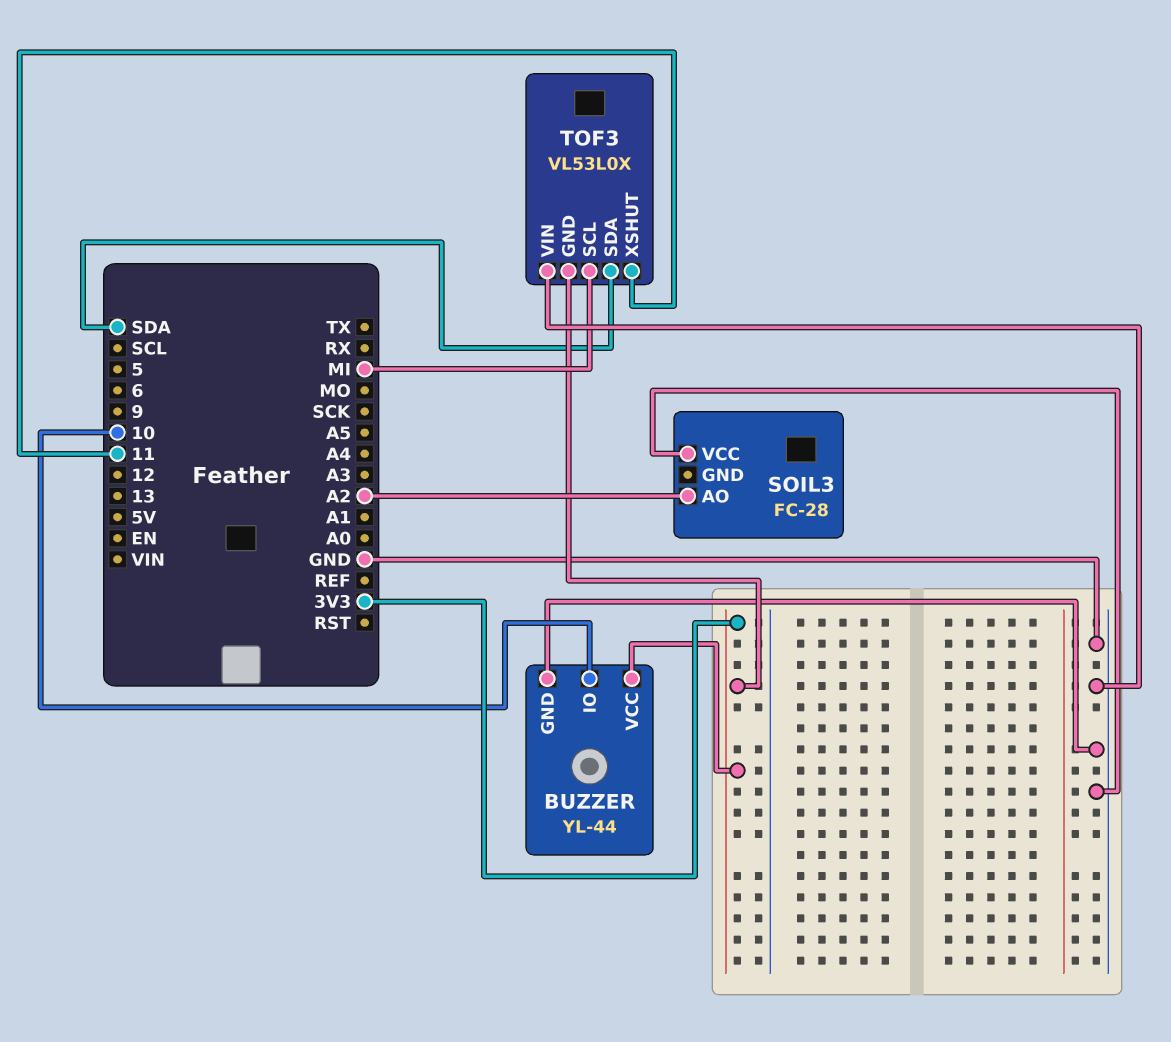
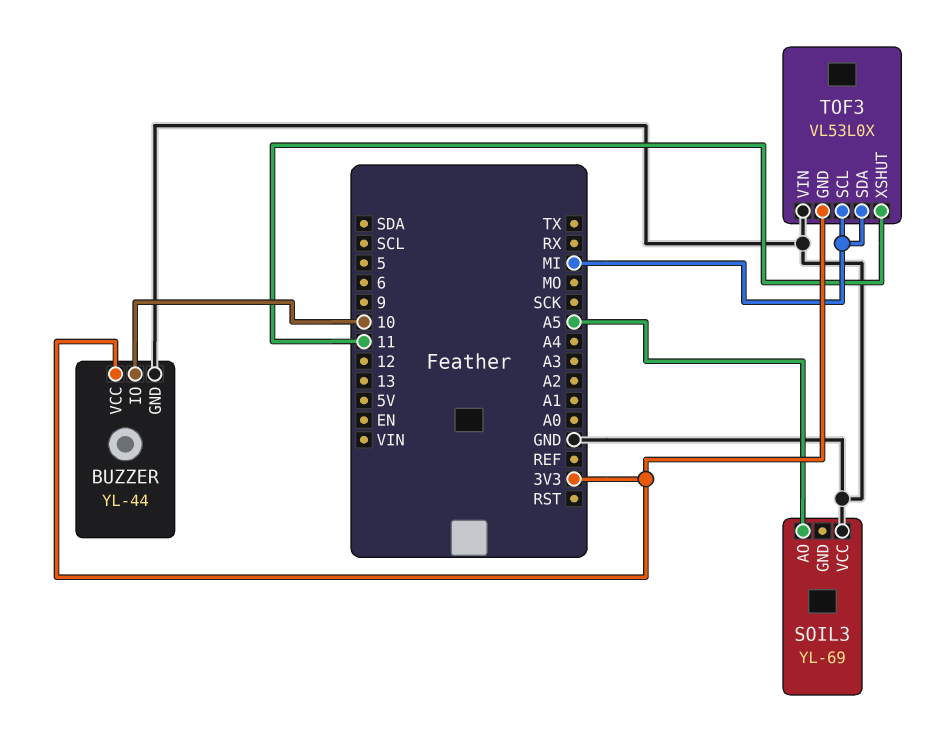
SOIL3: FC-28 -> YL-69
SOIL3 pin AO: A2 -> A5
TOF3 pin SDA: SDA -> MI

